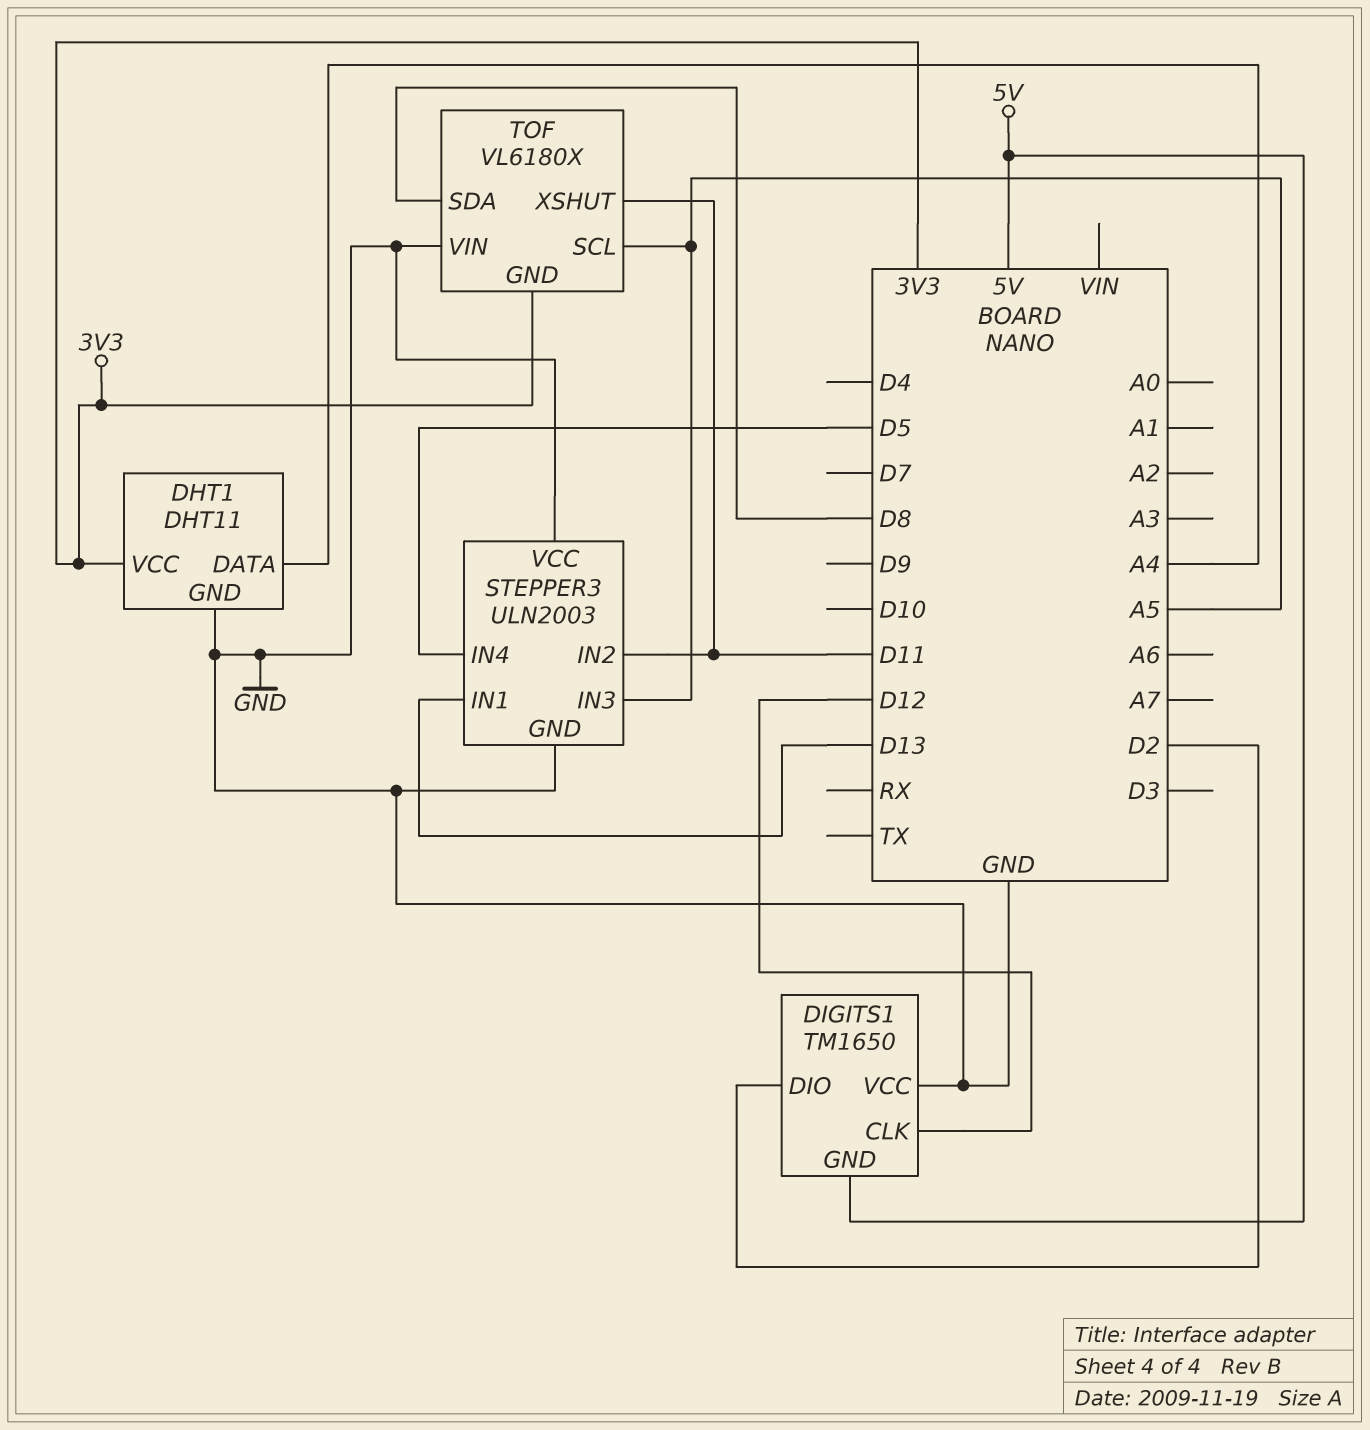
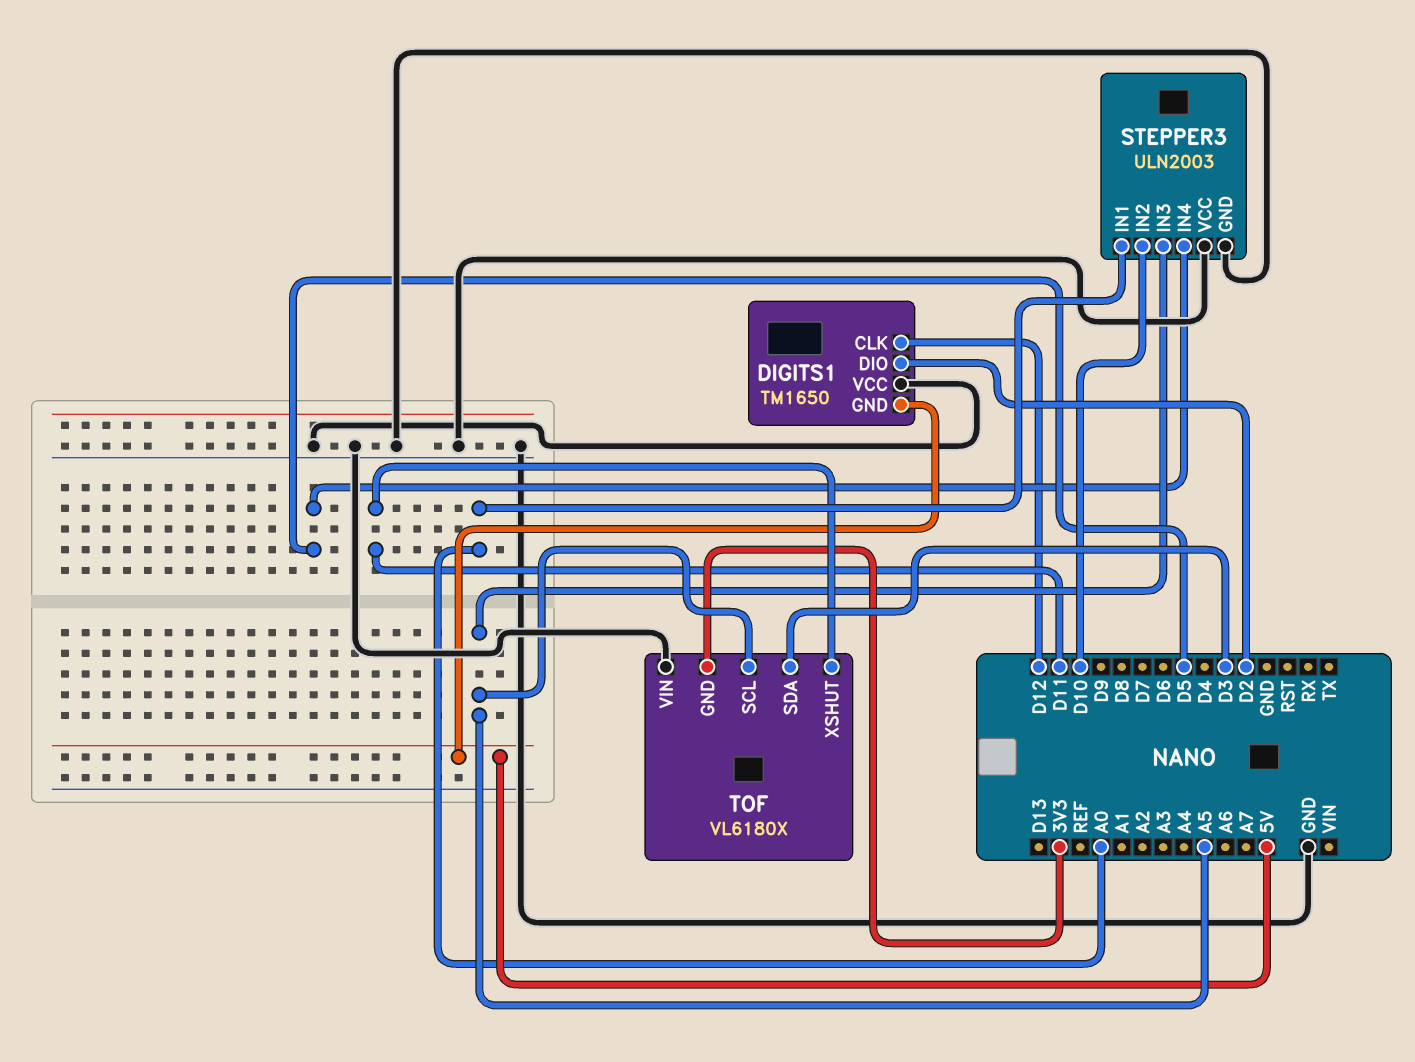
DHT1: DHT11 -> none
DHT1 pin DATA: A4 -> none
DHT1 pin GND: GND -> none
DHT1 pin VCC: 3V3 -> none
STEPPER3 pin IN1: D13 -> A0
STEPPER3 pin IN2: D11 -> D10
TOF pin SDA: D8 -> D3

